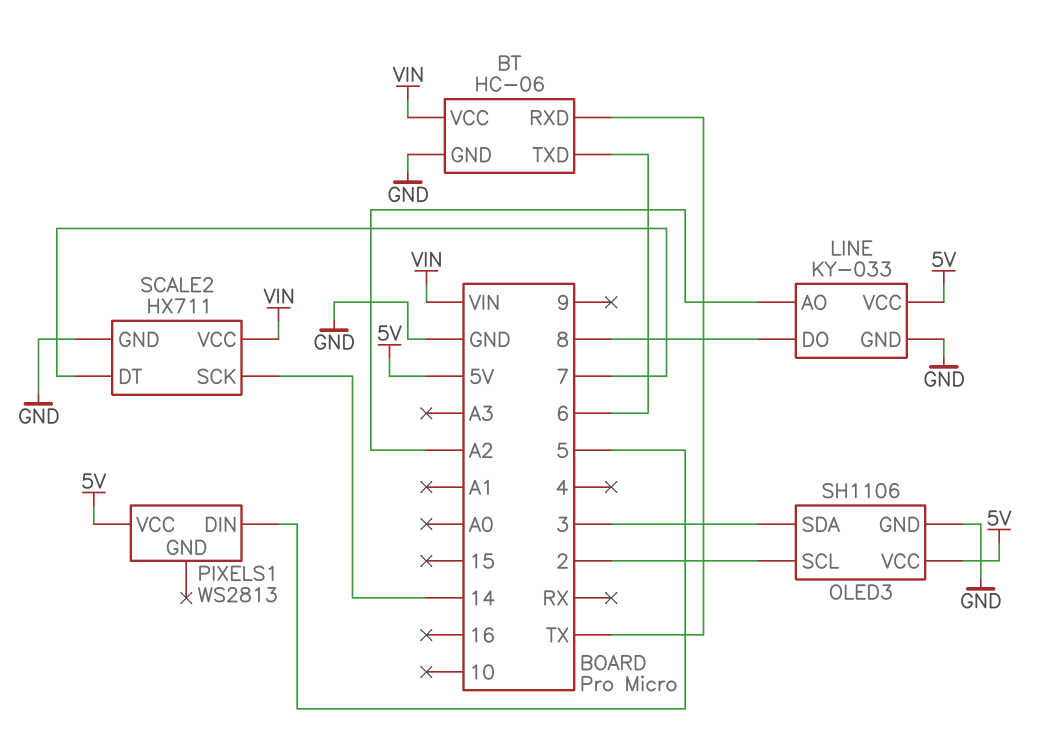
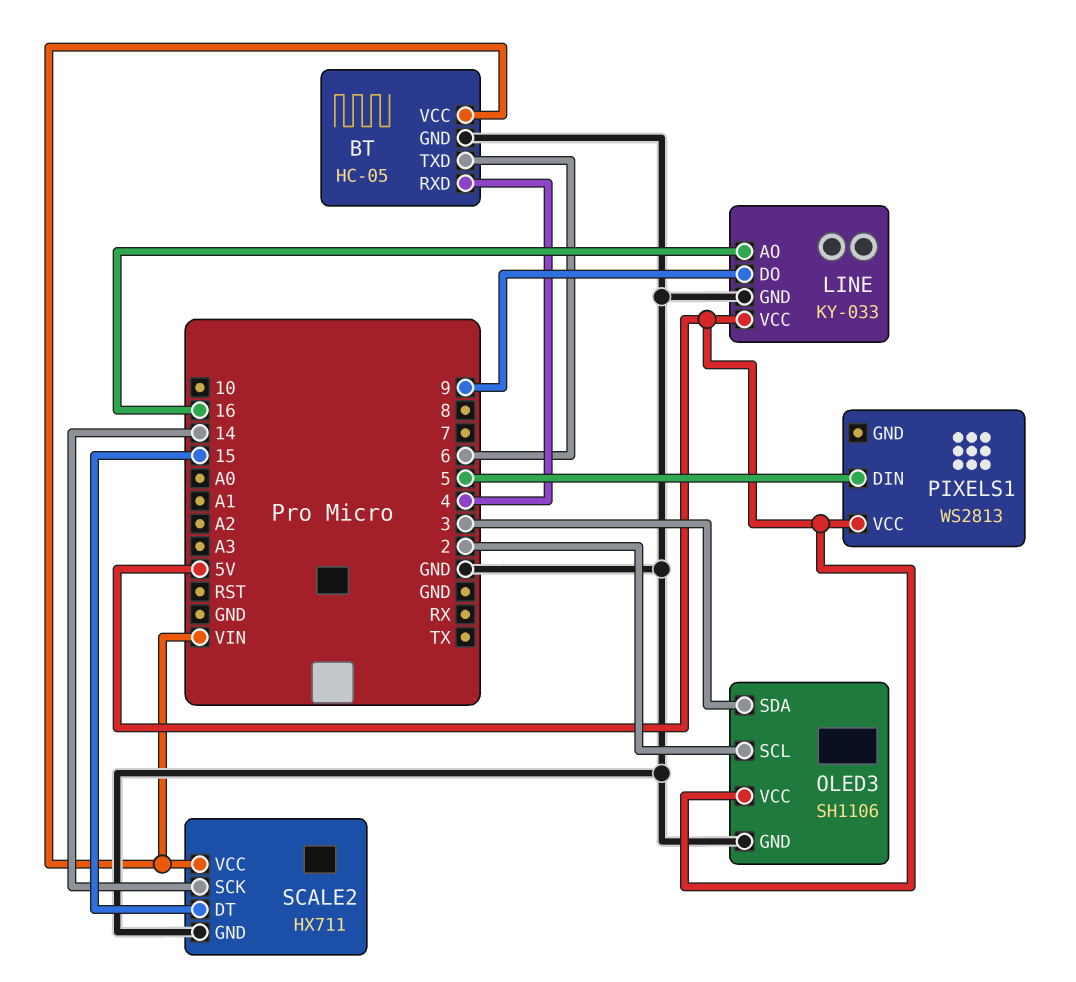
BT: HC-06 -> HC-05
BT pin RXD: TX -> 4
LINE pin AO: A2 -> 16
LINE pin DO: 8 -> 9
SCALE2 pin DT: 7 -> 15

